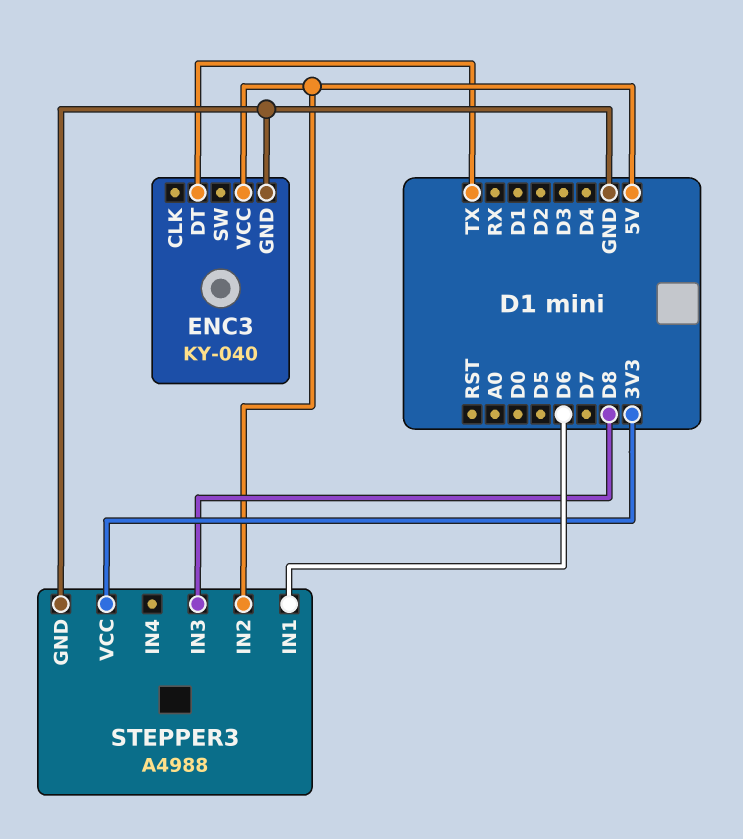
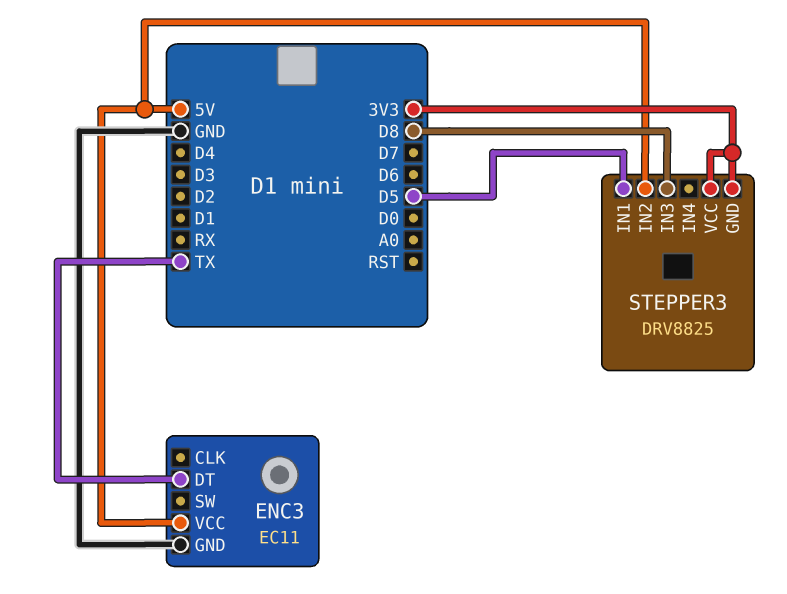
ENC3: KY-040 -> EC11
STEPPER3: A4988 -> DRV8825
STEPPER3 pin GND: GND -> 3V3
STEPPER3 pin IN1: D6 -> D5

